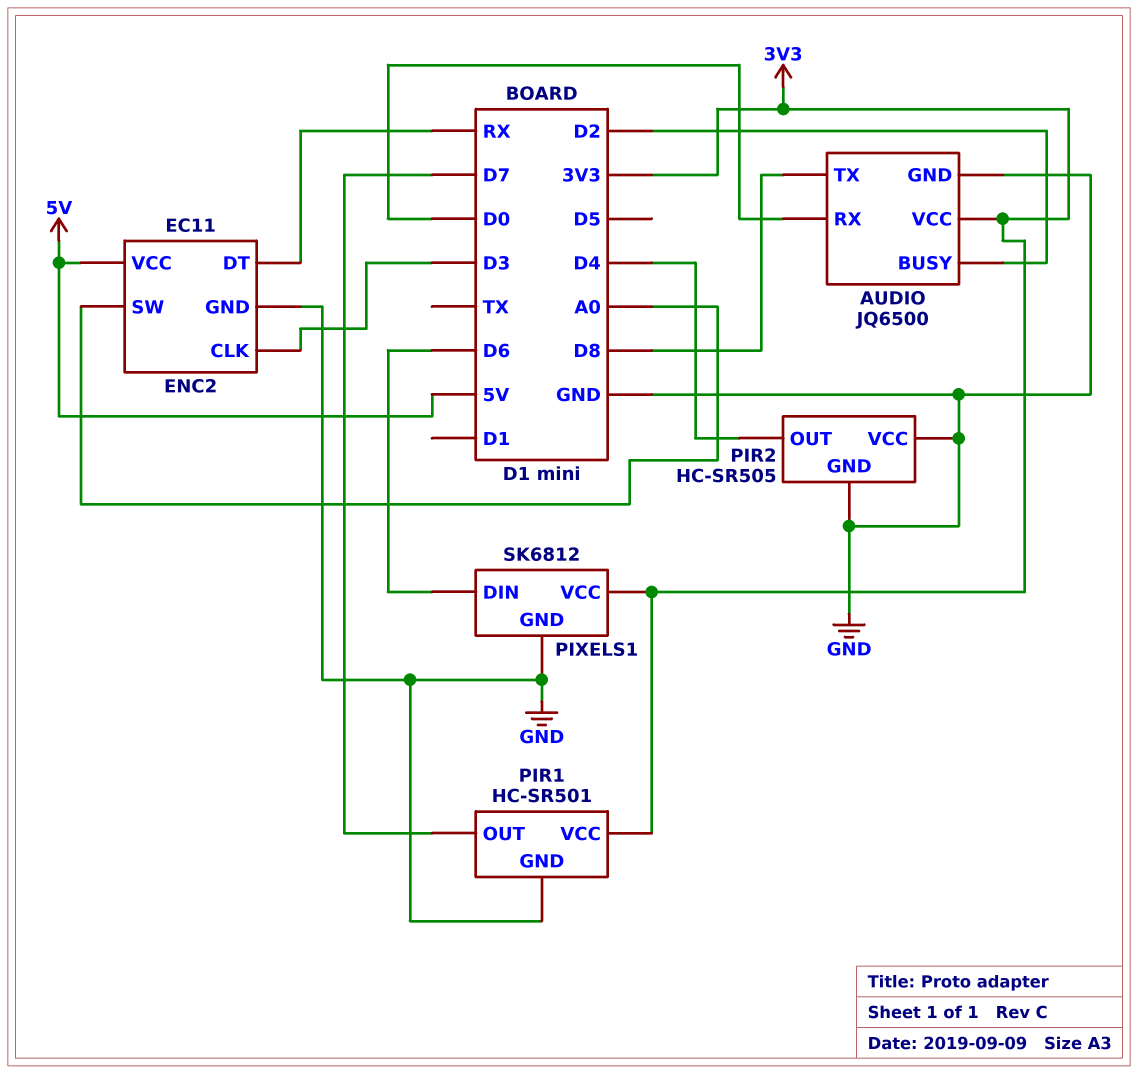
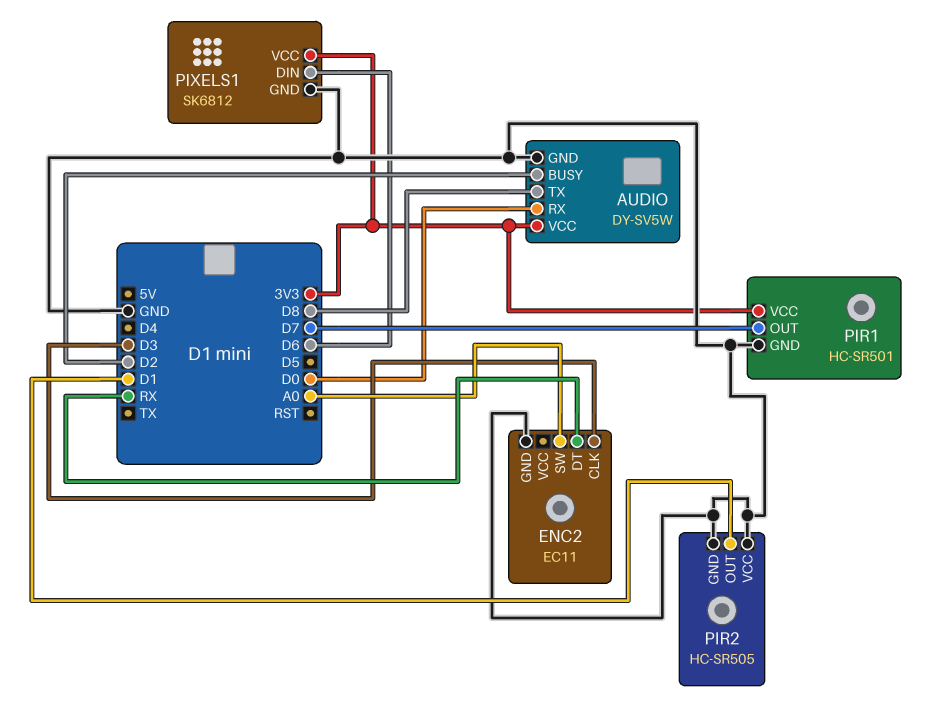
AUDIO: JQ6500 -> DY-SV5W
ENC2 pin VCC: 5V -> none
PIR2 pin OUT: D4 -> D1

